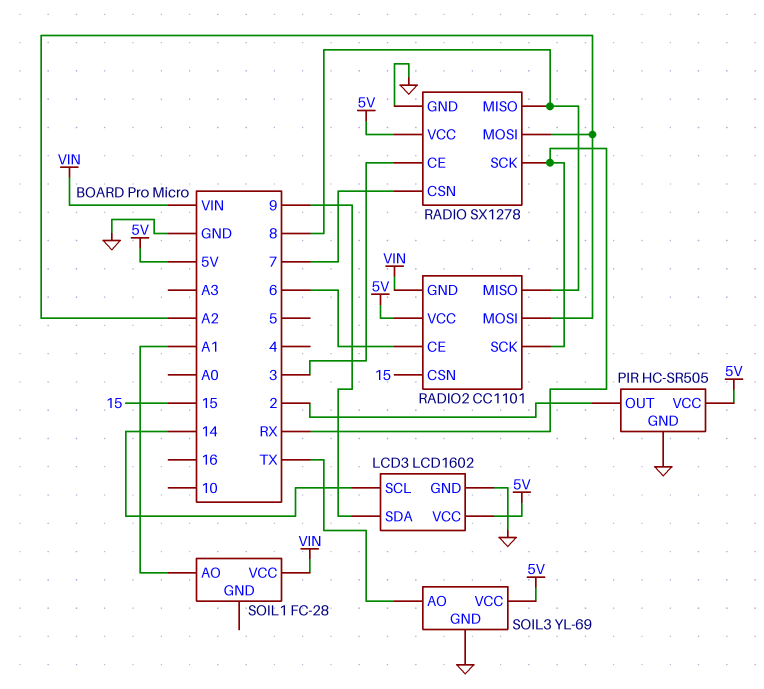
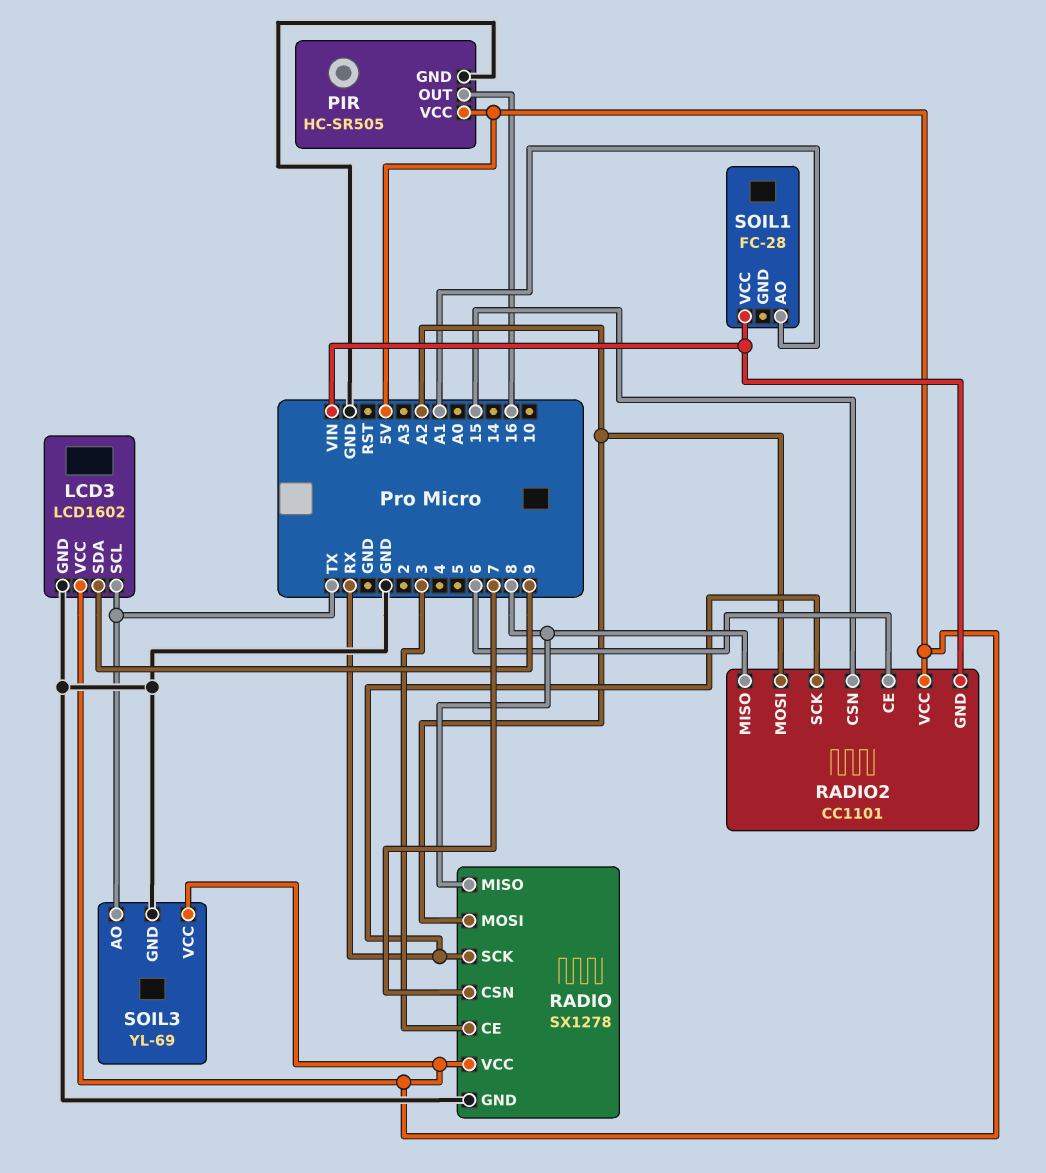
LCD3 pin SCL: 14 -> TX
PIR pin OUT: 2 -> 16

